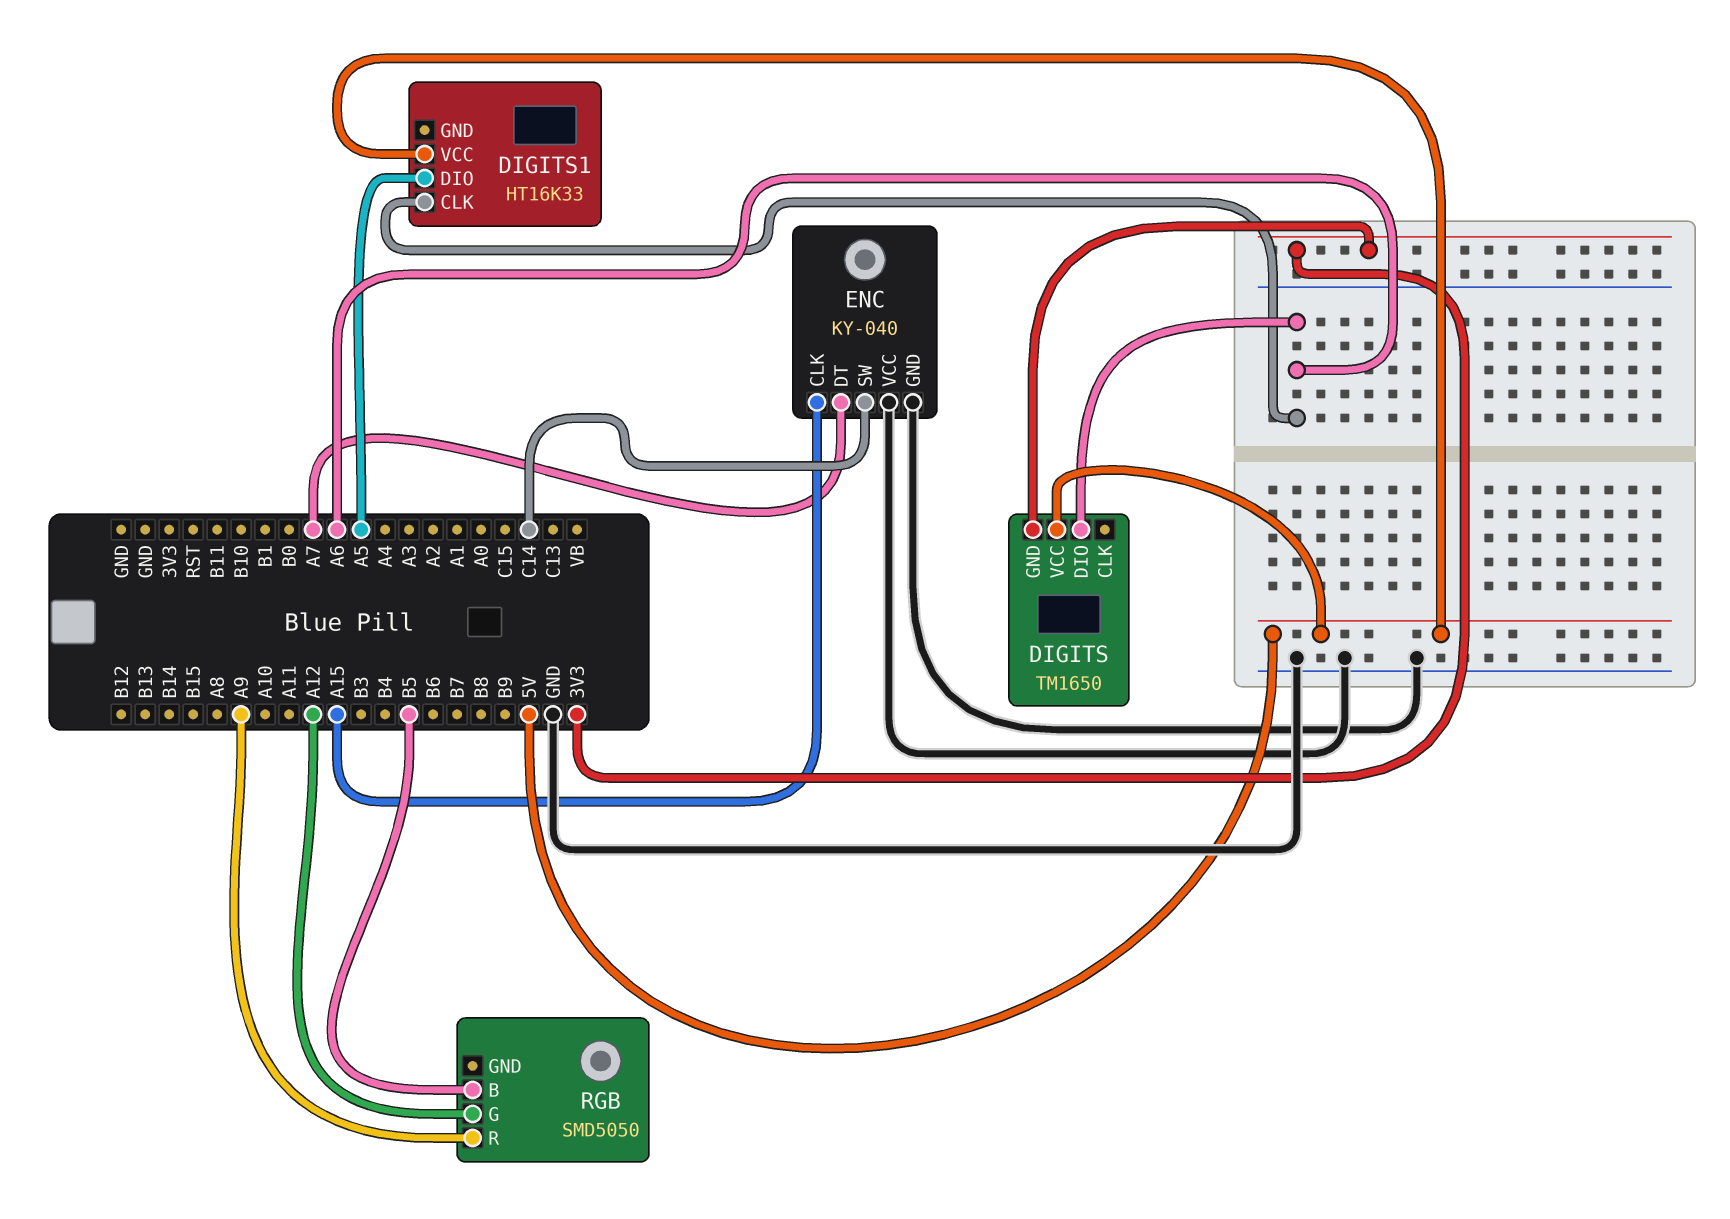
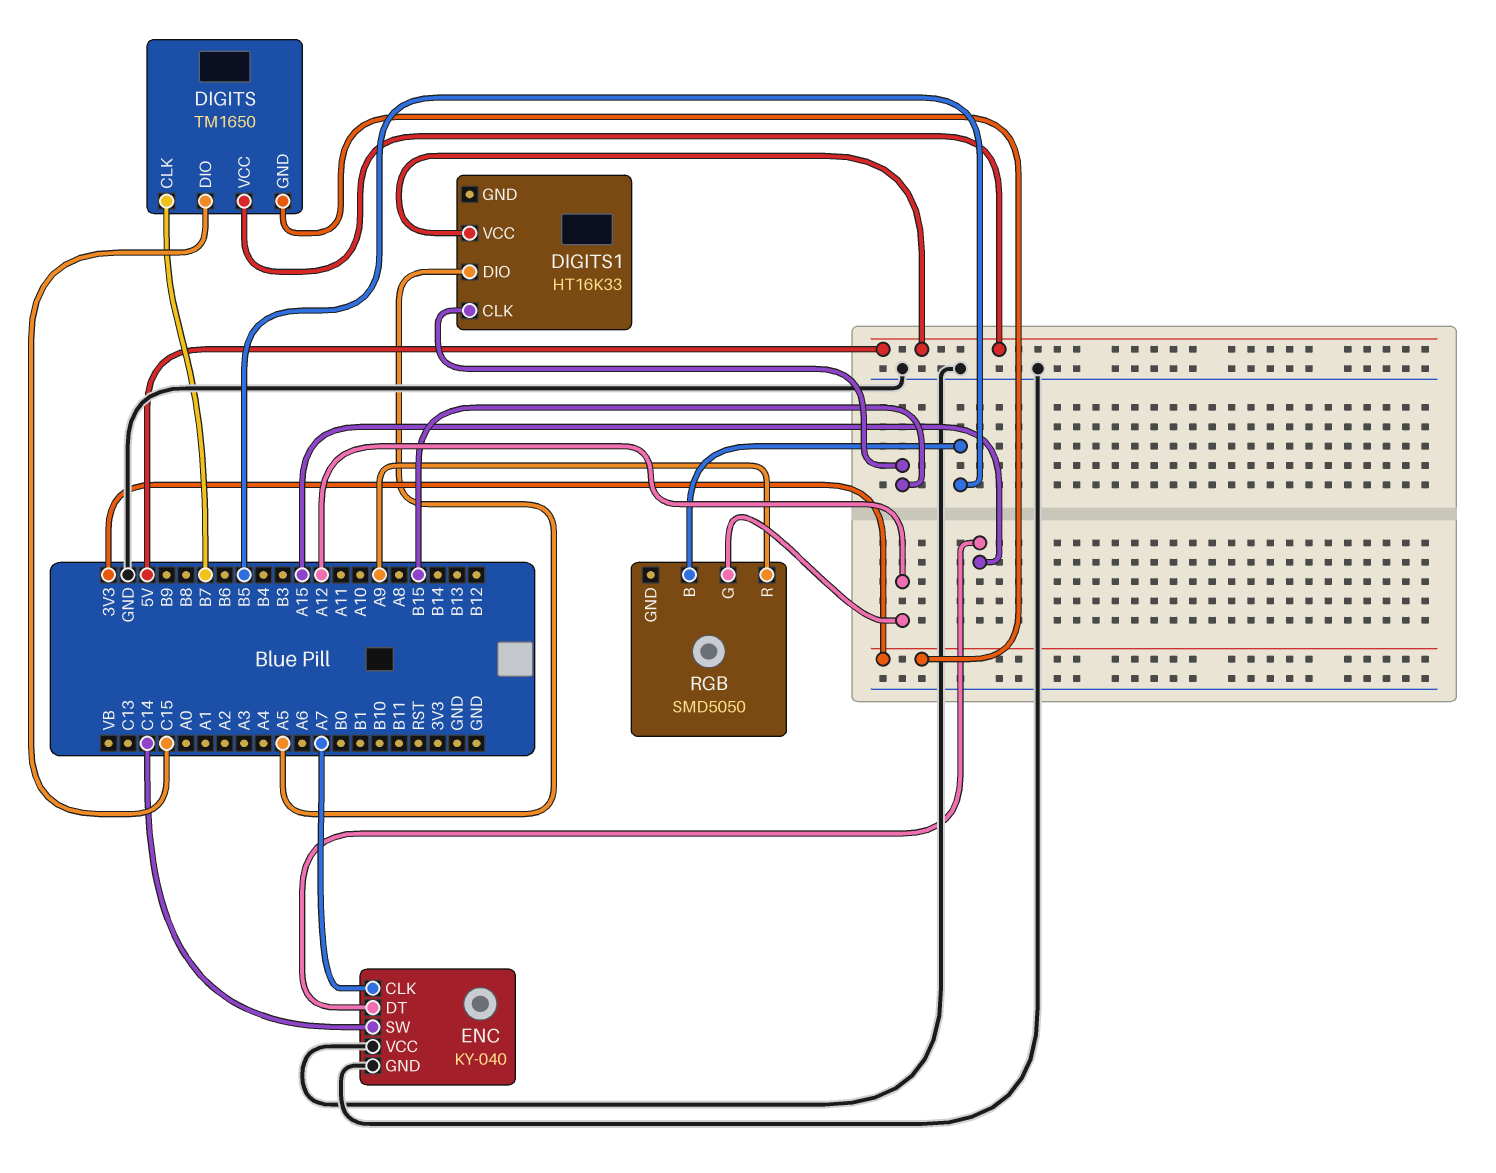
DIGITS pin CLK: none -> B7
DIGITS pin DIO: A6 -> C15
DIGITS1 pin CLK: A6 -> B15
ENC pin CLK: A15 -> A7
ENC pin DT: A7 -> A15

